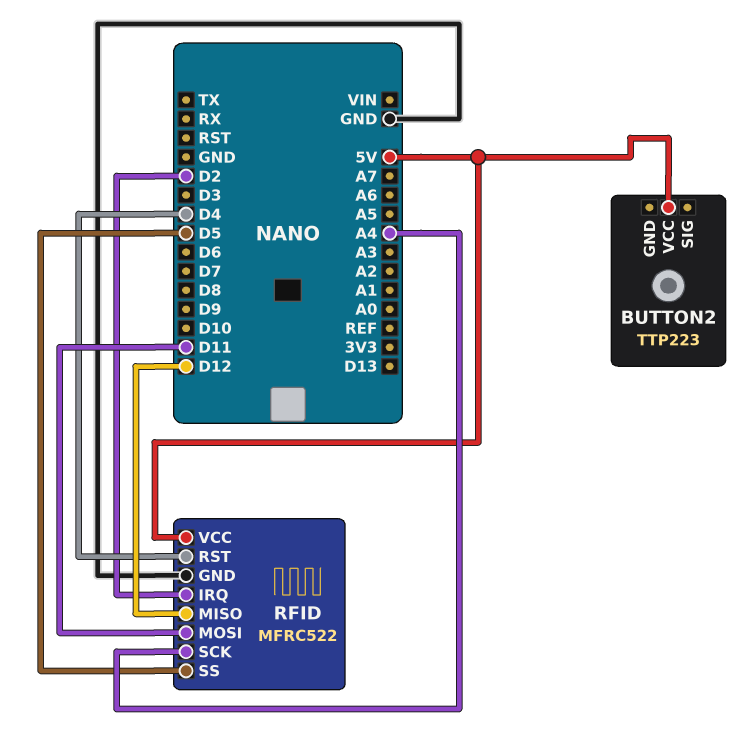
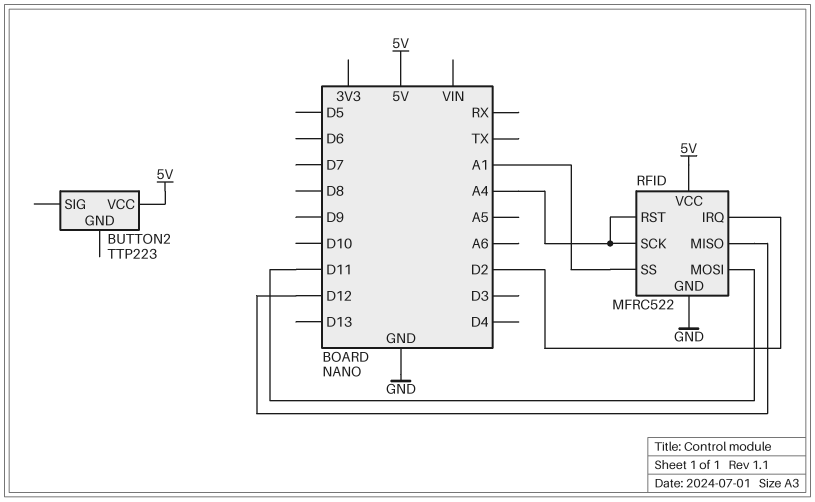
RFID pin RST: D4 -> A4
RFID pin SS: D5 -> A1

